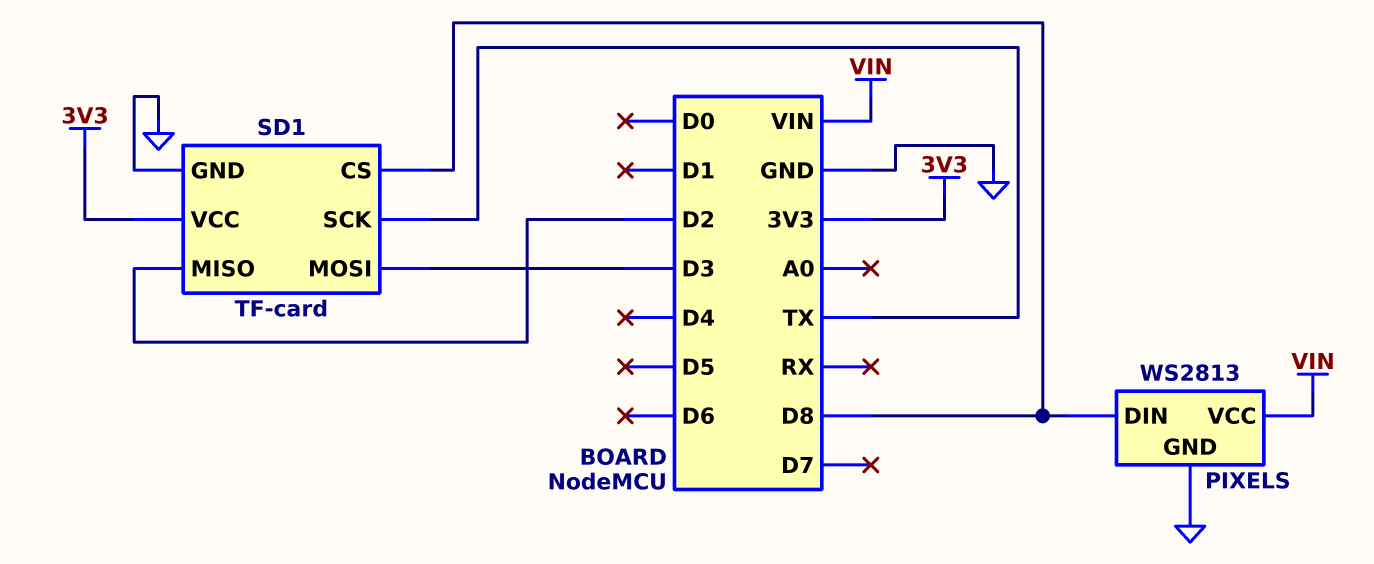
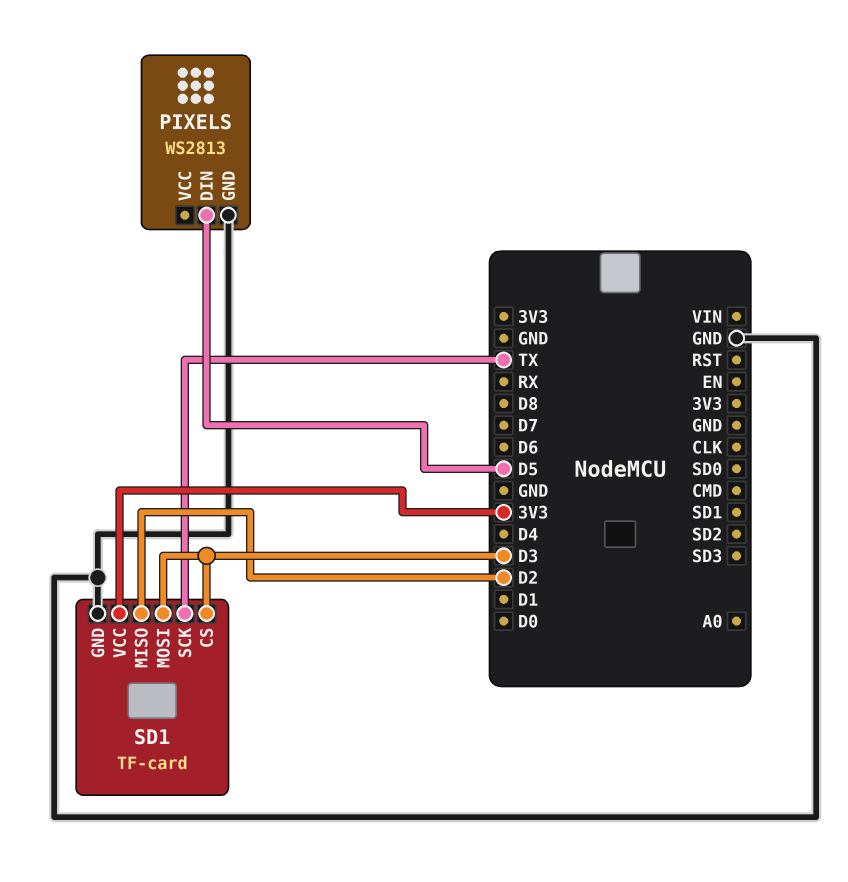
PIXELS pin DIN: D8 -> D5
PIXELS pin VCC: VIN -> none
SD1 pin CS: D8 -> D3

